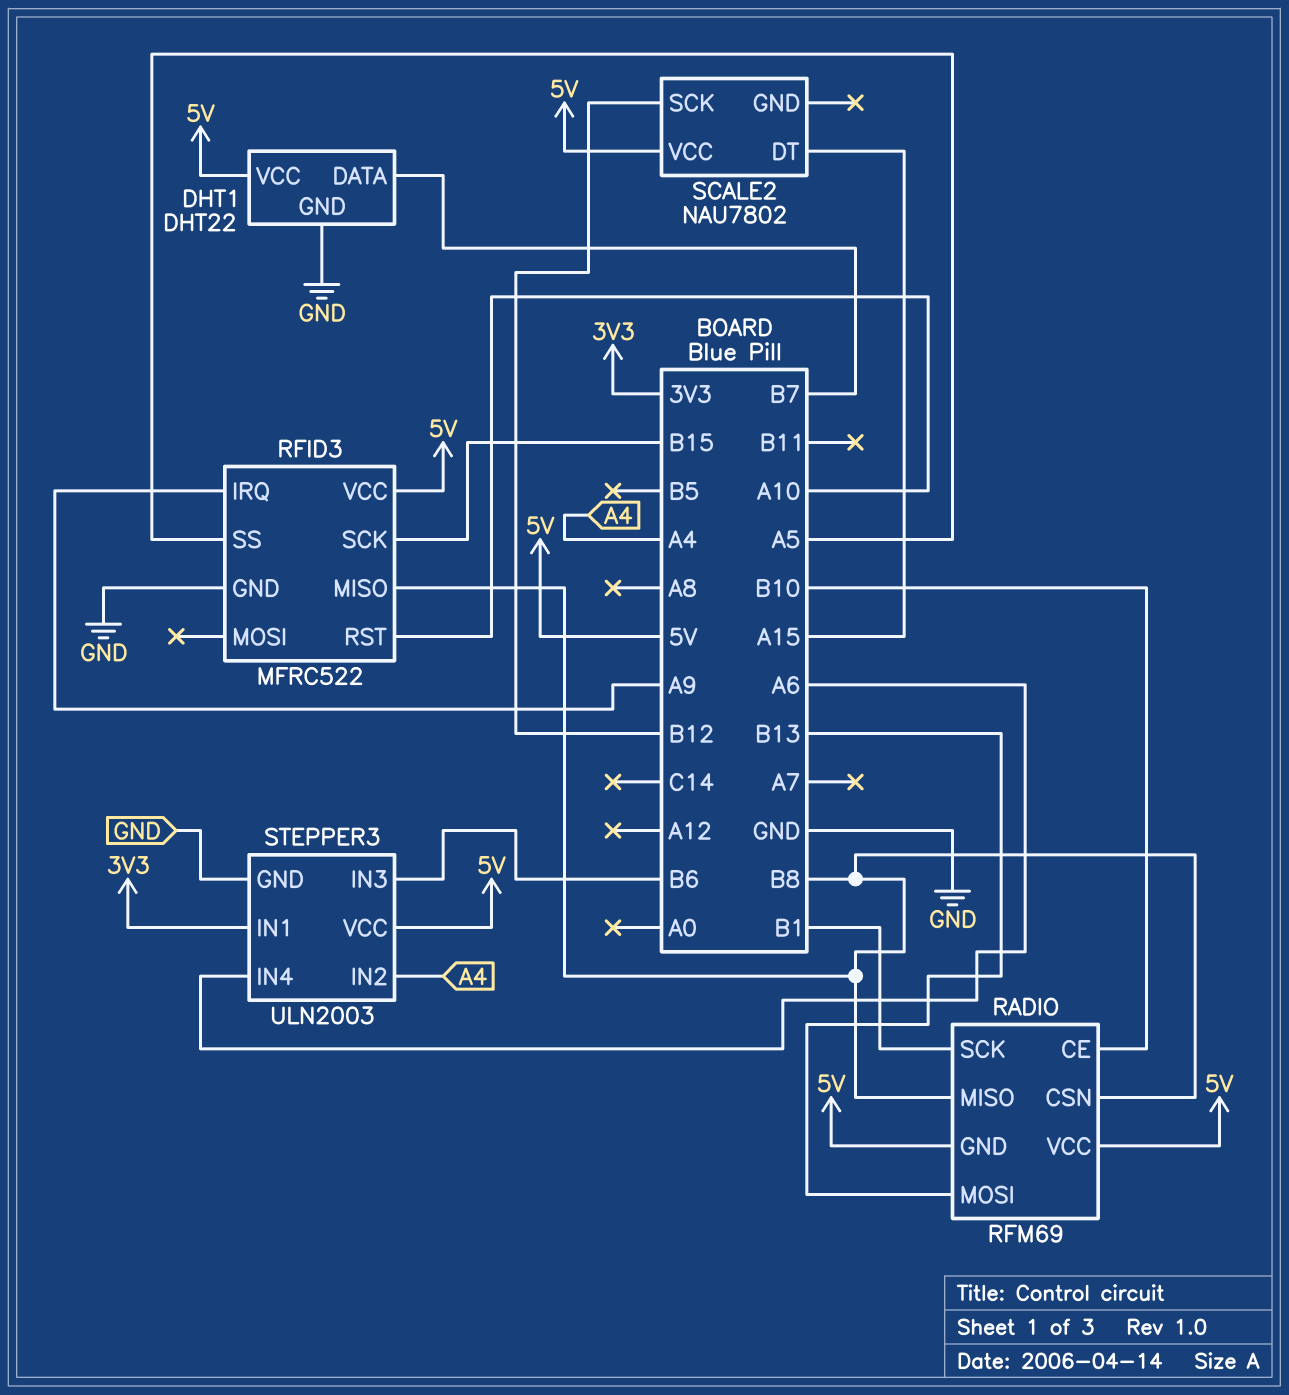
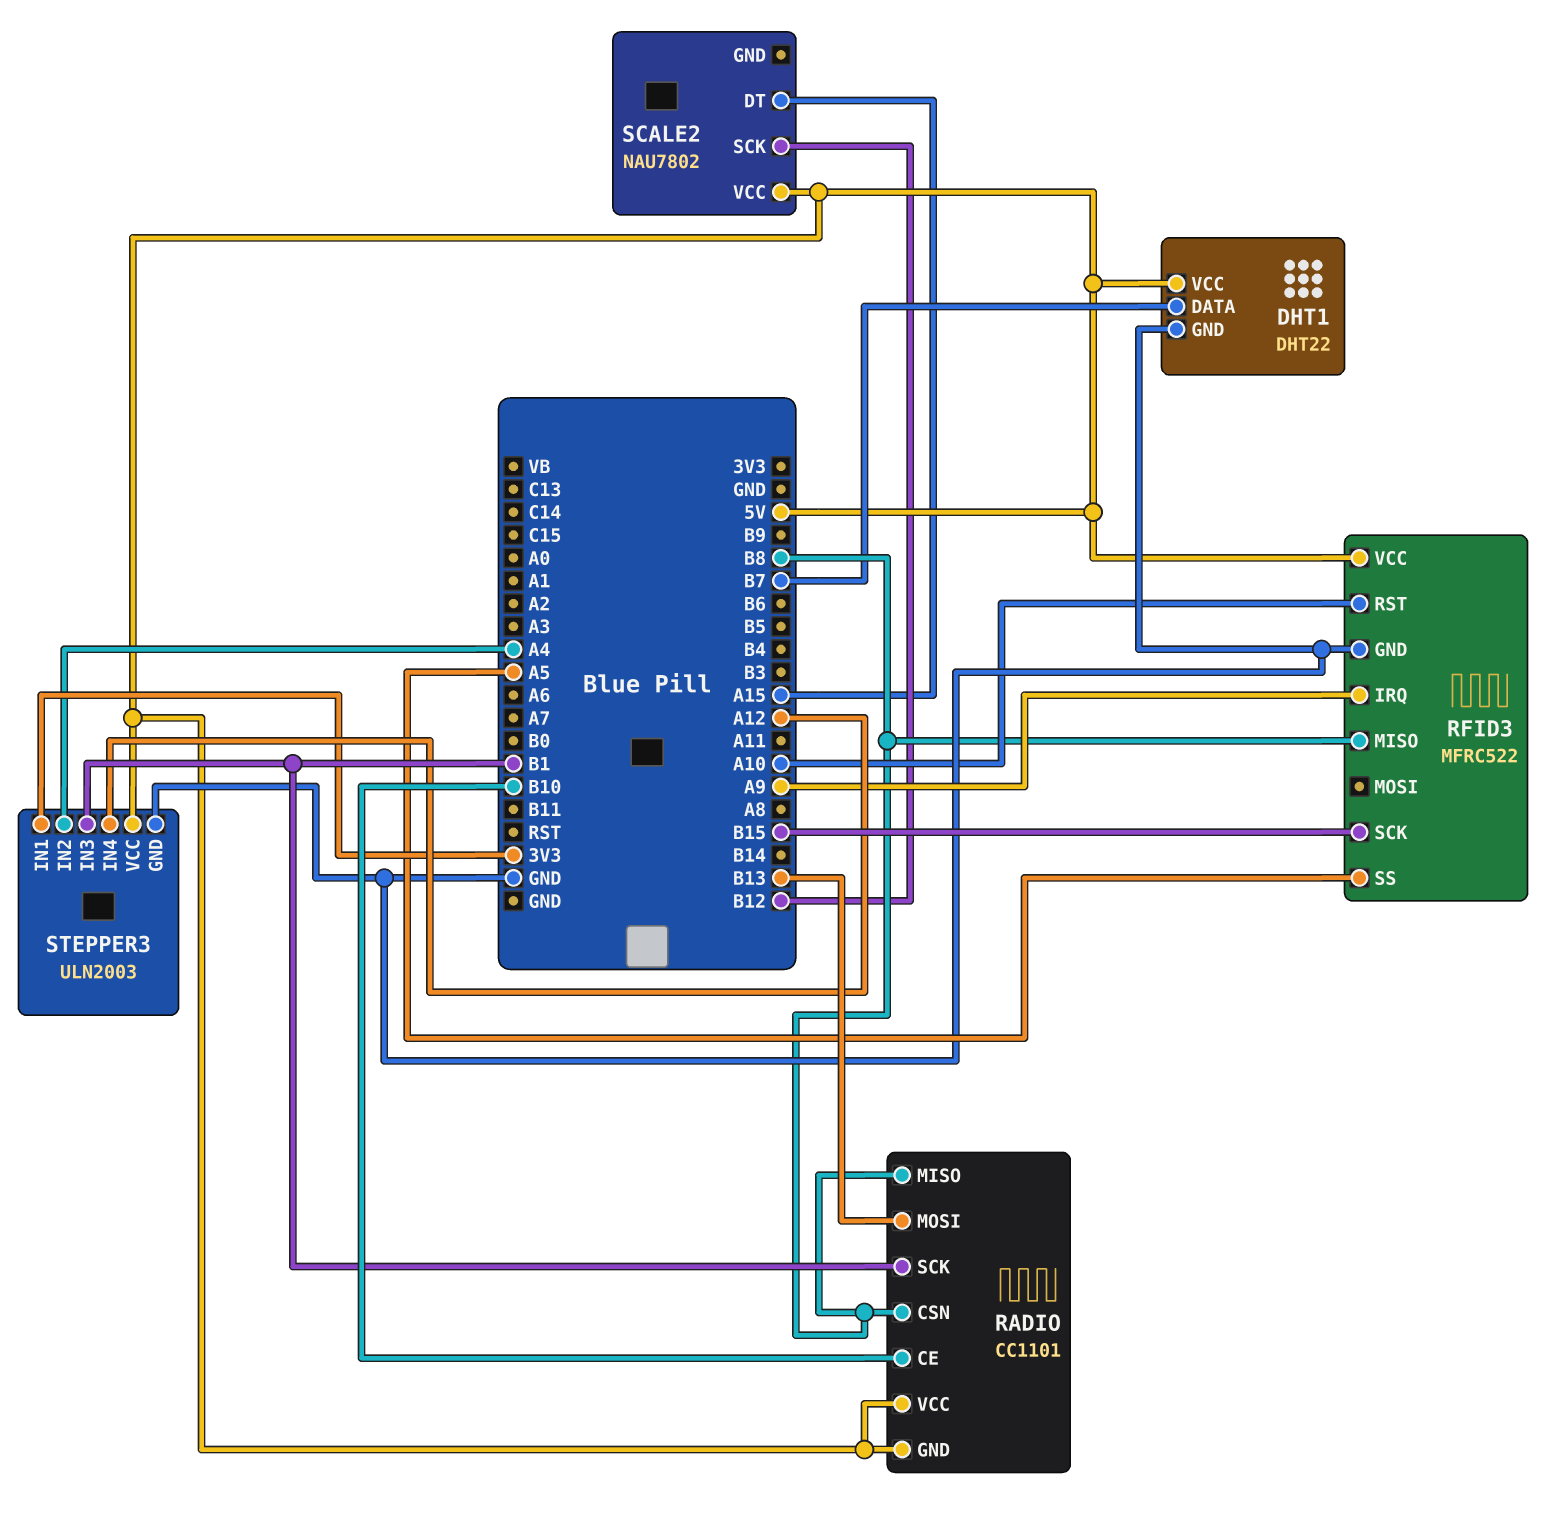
RADIO: RFM69 -> CC1101
STEPPER3 pin IN3: B6 -> B1
STEPPER3 pin IN4: A6 -> A12

